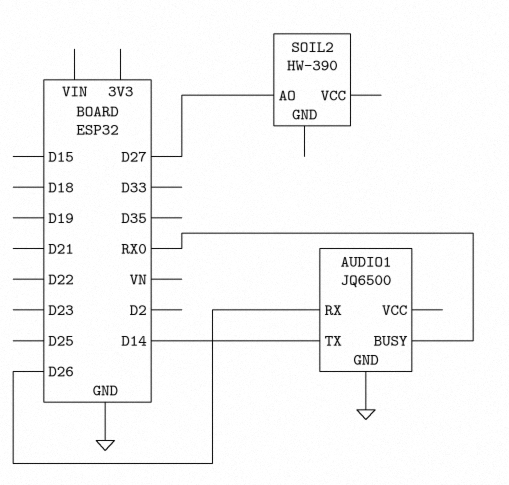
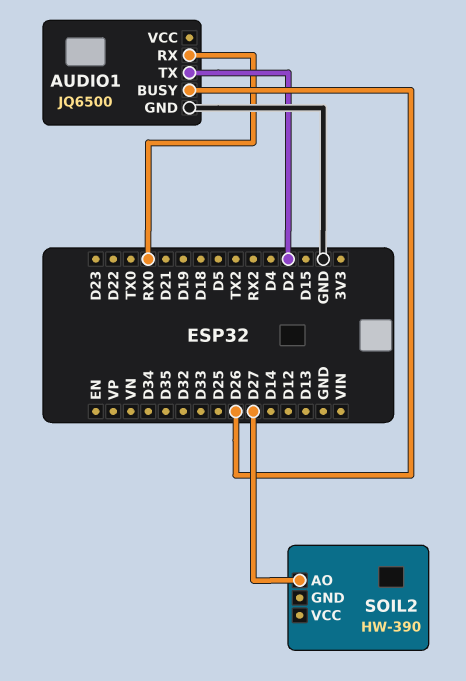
AUDIO1 pin BUSY: RX0 -> D26
AUDIO1 pin RX: D26 -> RX0
AUDIO1 pin TX: D14 -> D2

